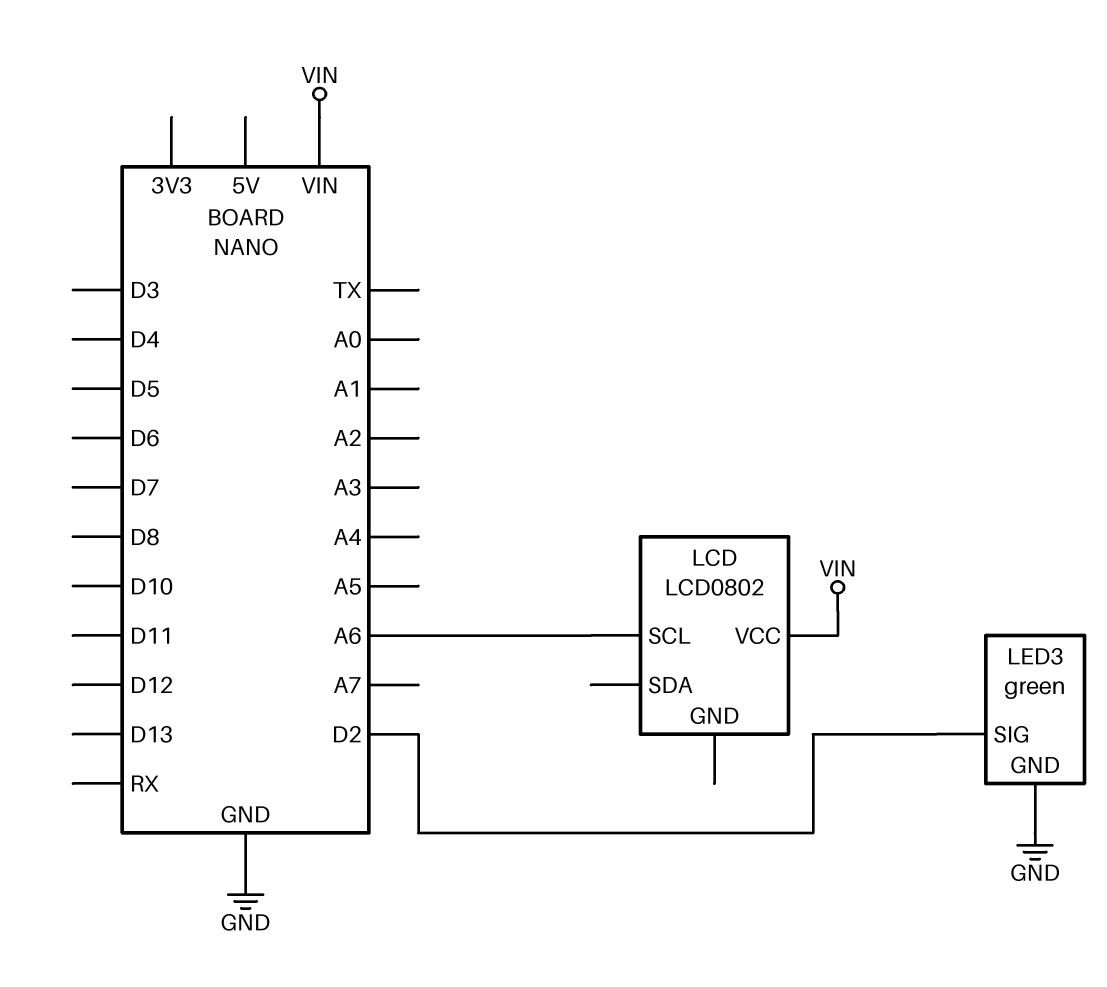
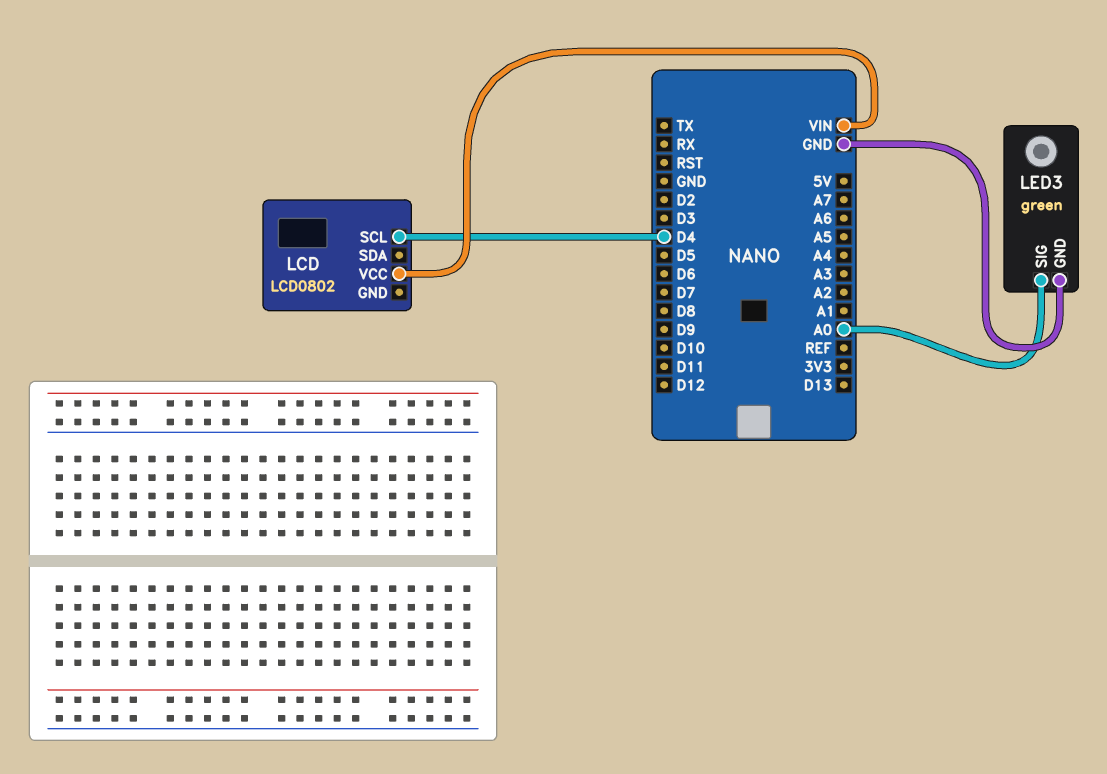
LCD pin SCL: A6 -> D4
LED3 pin SIG: D2 -> A0

